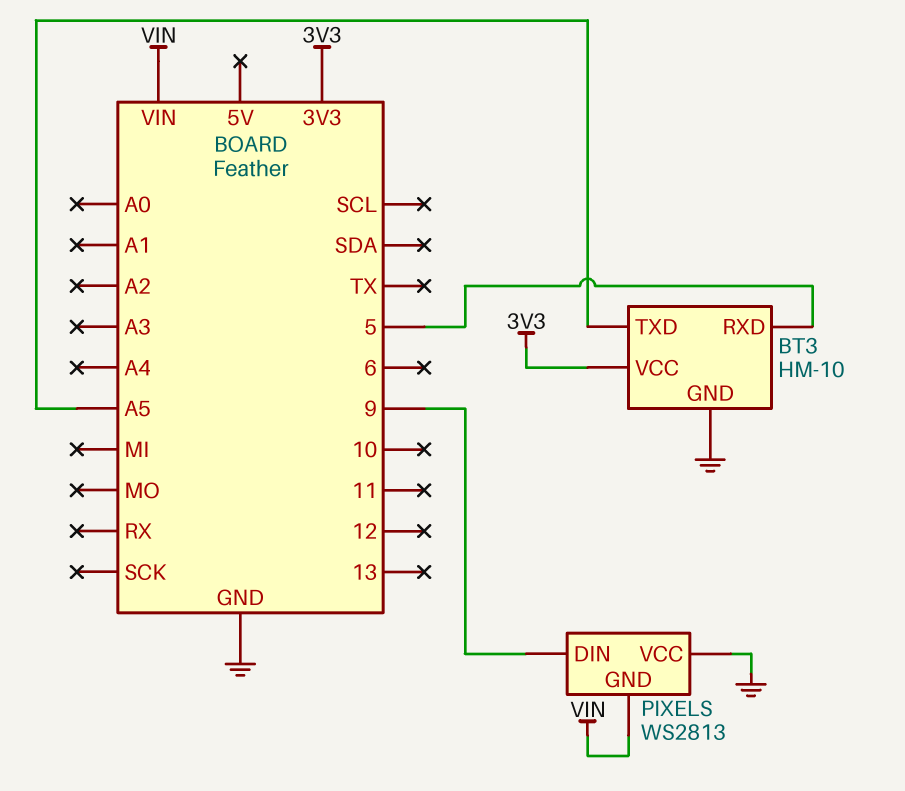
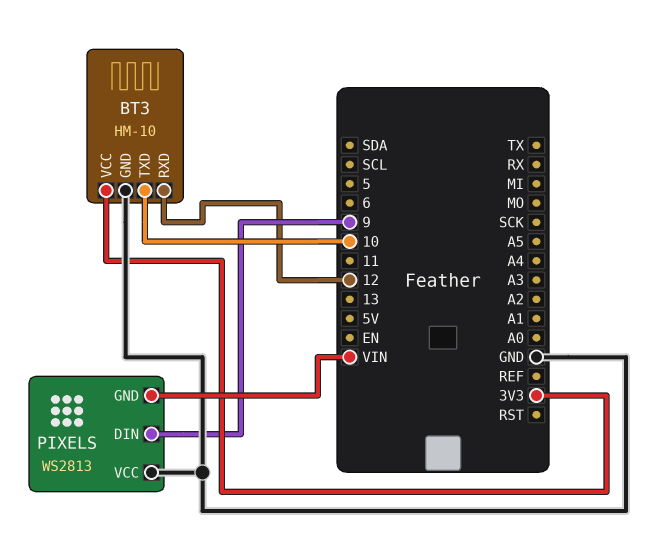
BT3 pin RXD: 5 -> 12
BT3 pin TXD: A5 -> 10

